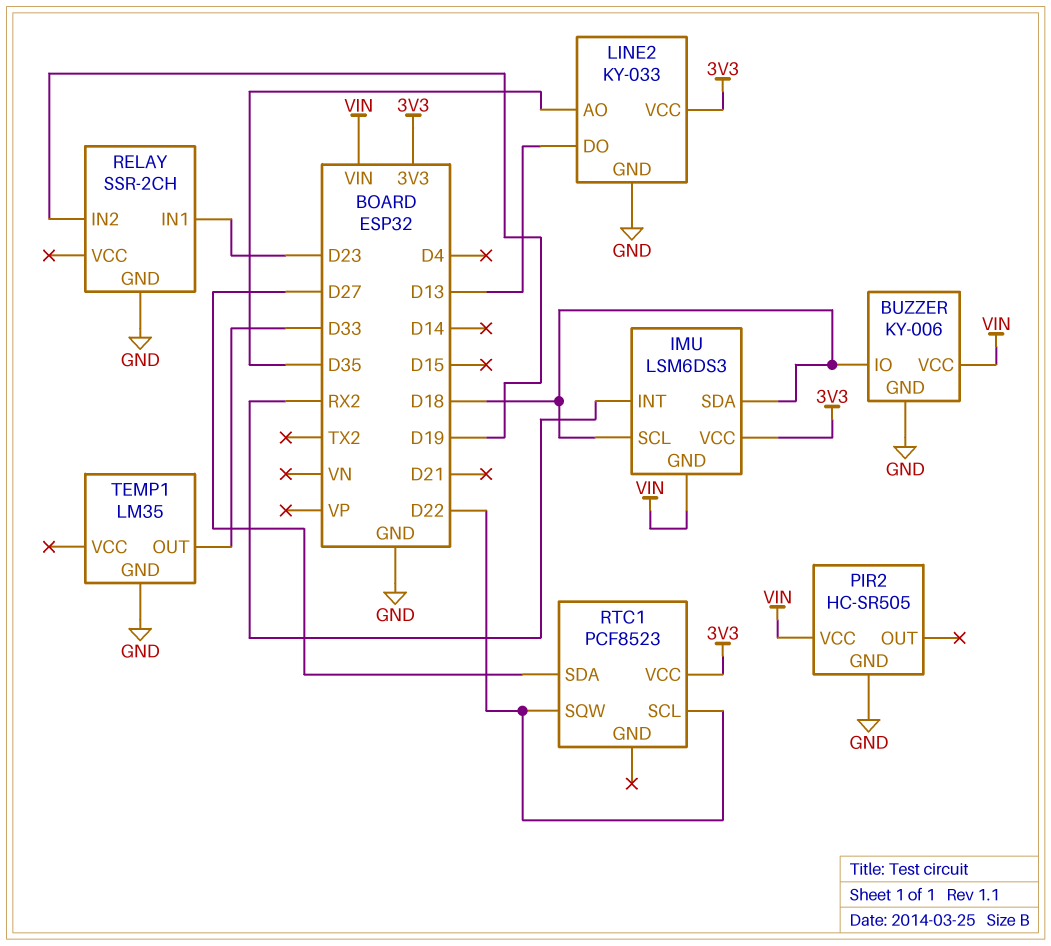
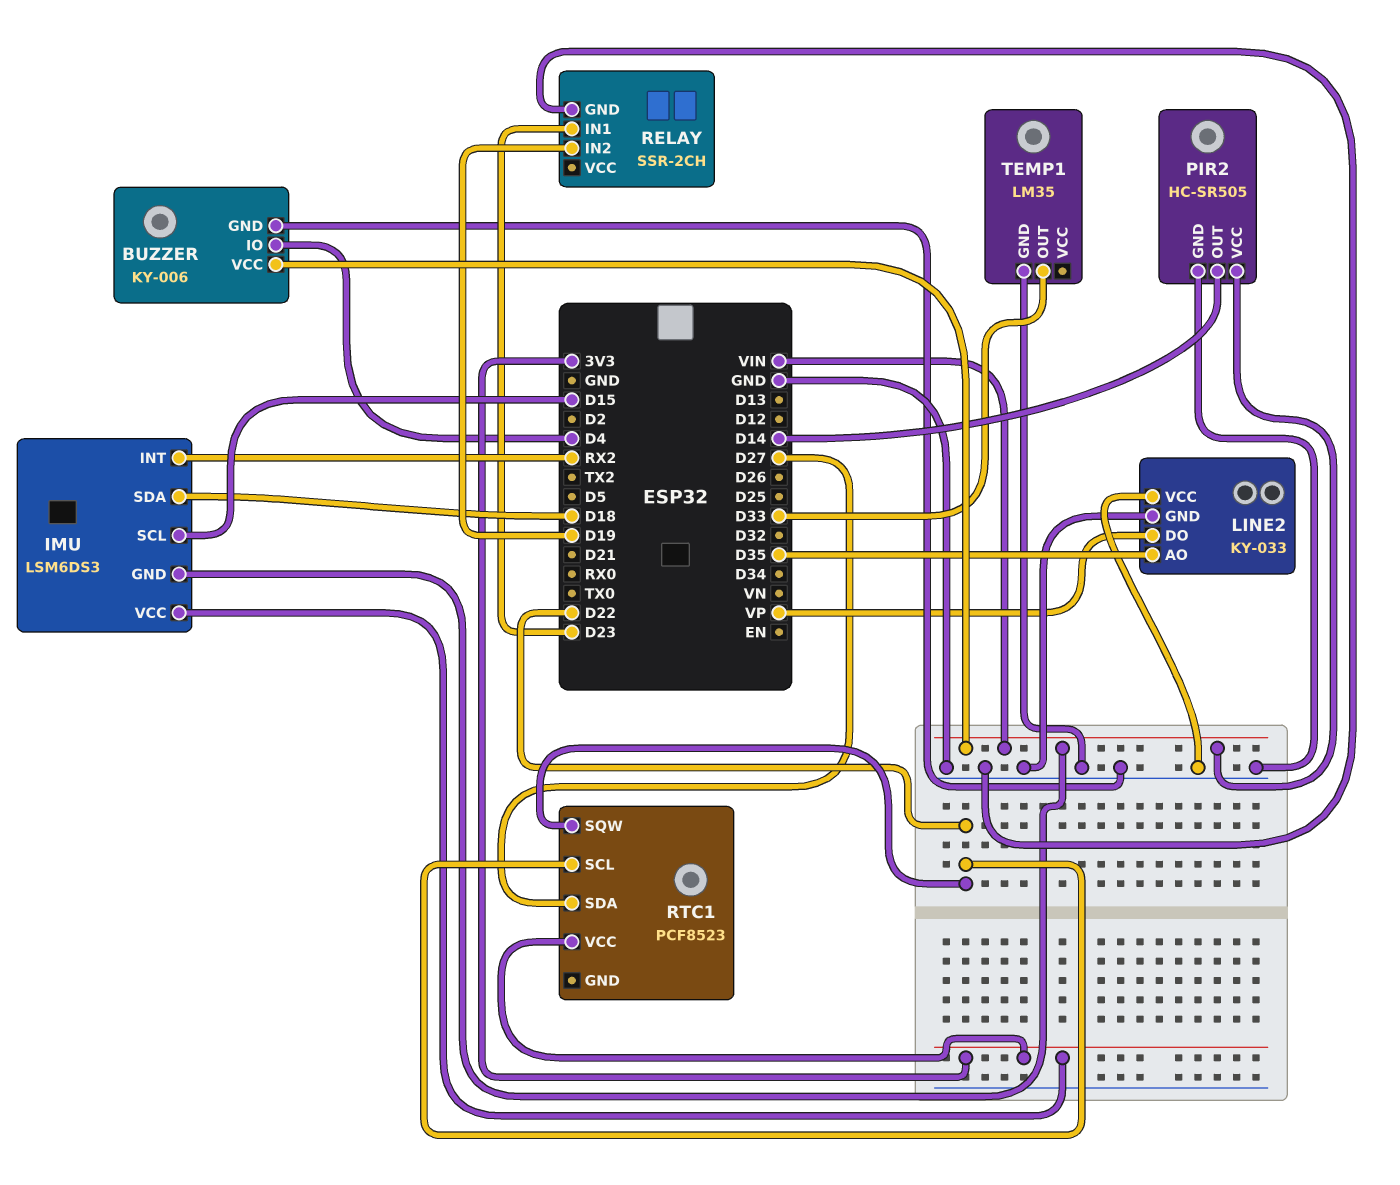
BUZZER pin IO: D18 -> D4
IMU pin SCL: D18 -> D15
LINE2 pin DO: D13 -> VP
LINE2 pin VCC: 3V3 -> GND
PIR2 pin OUT: none -> D14

